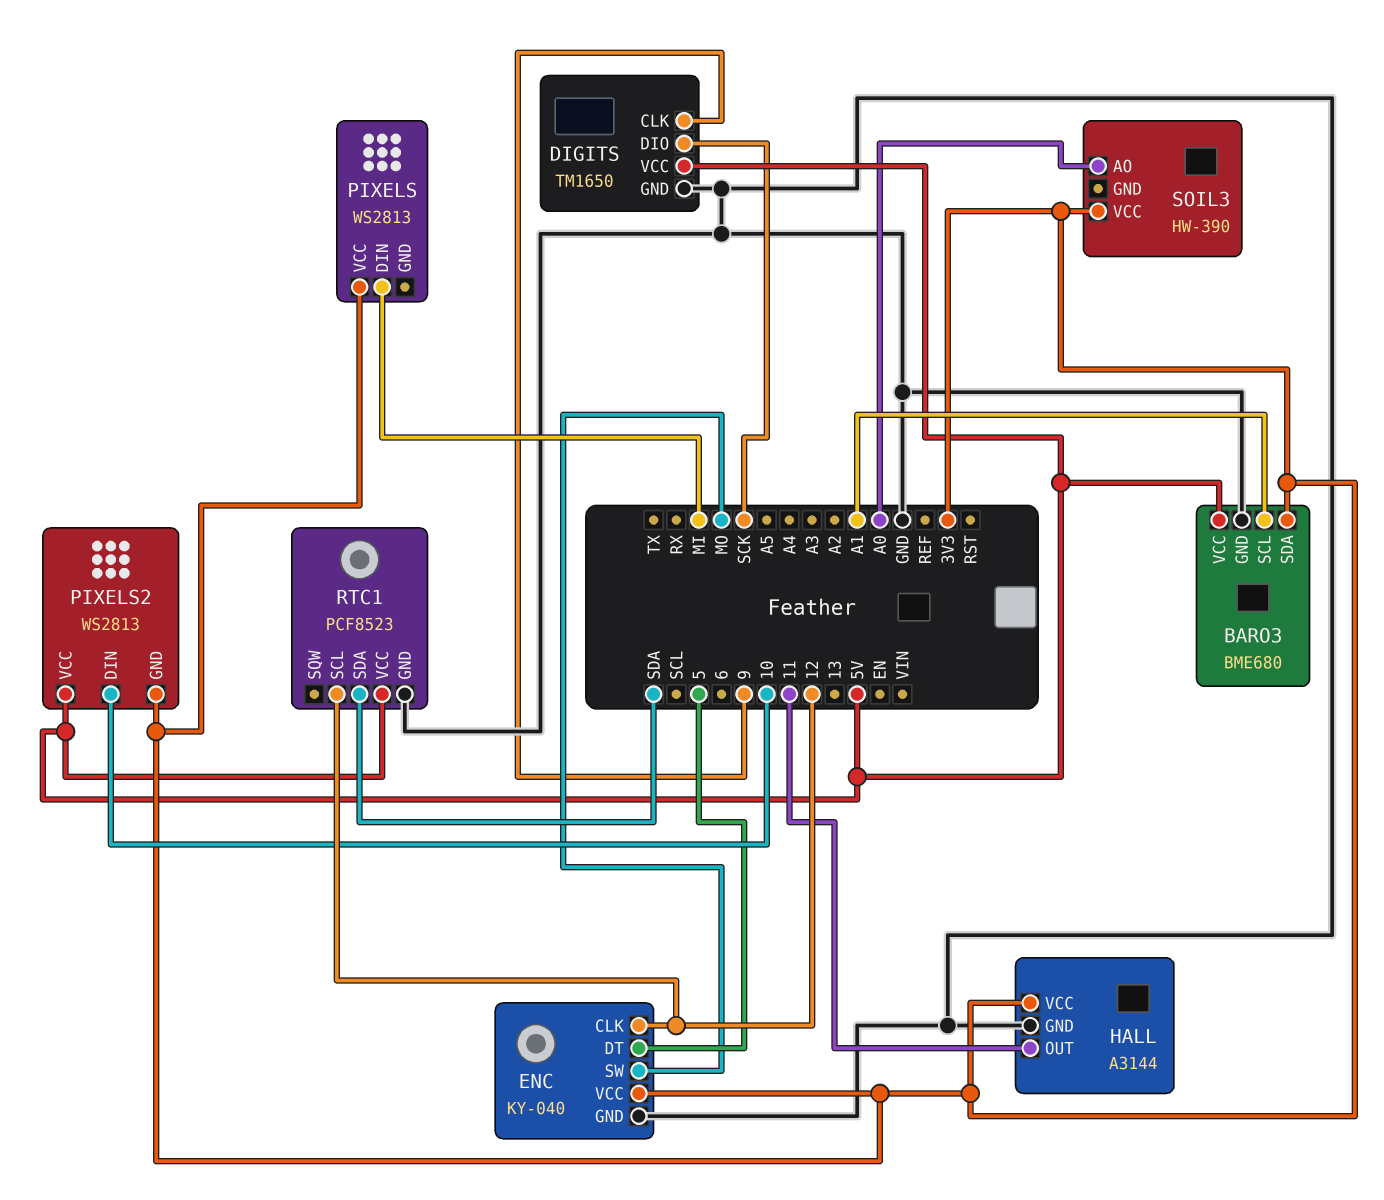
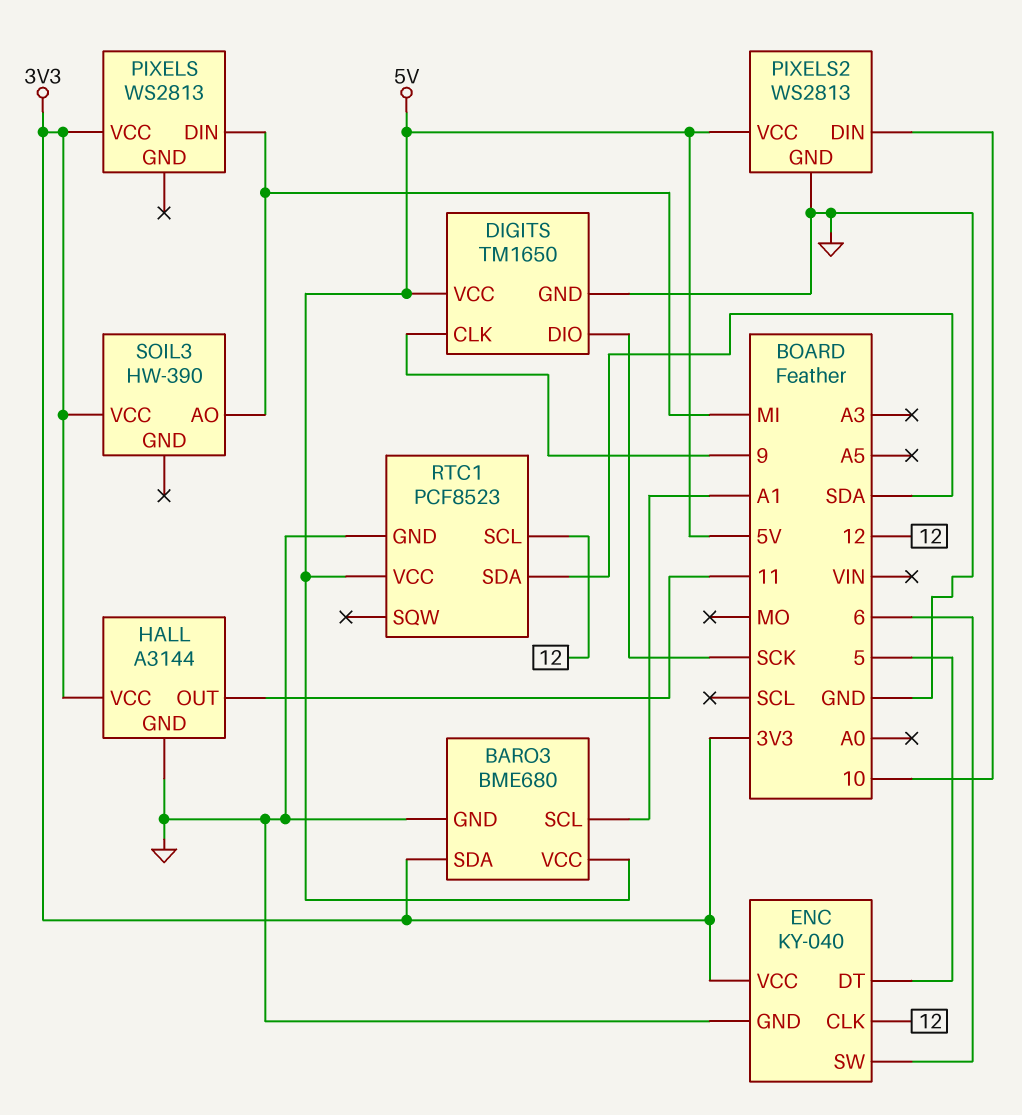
ENC pin SW: MO -> 6
PIXELS2 pin GND: 3V3 -> GND
SOIL3 pin AO: A0 -> MI

